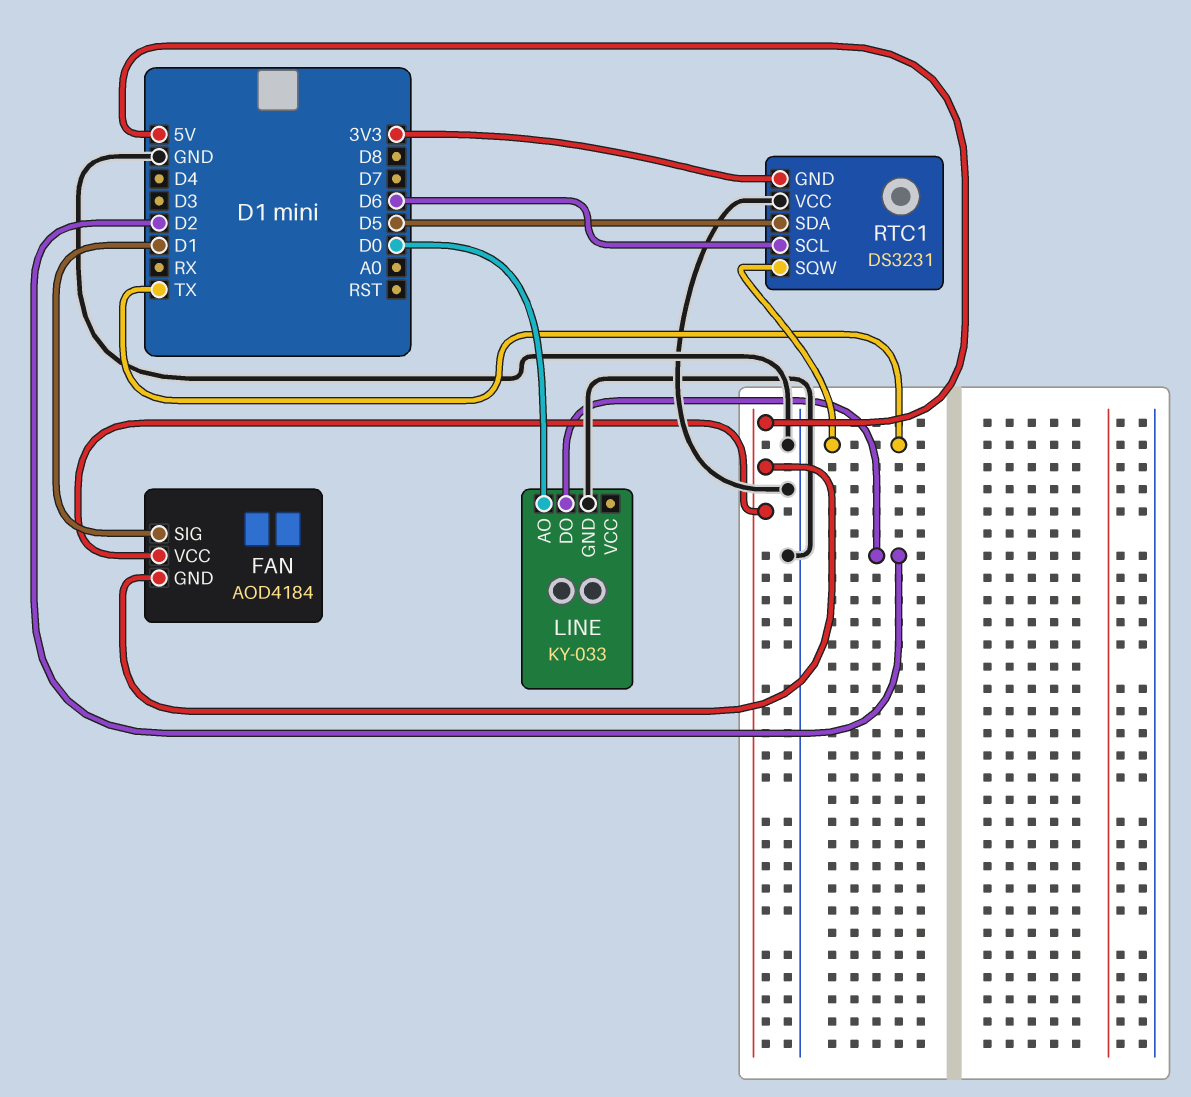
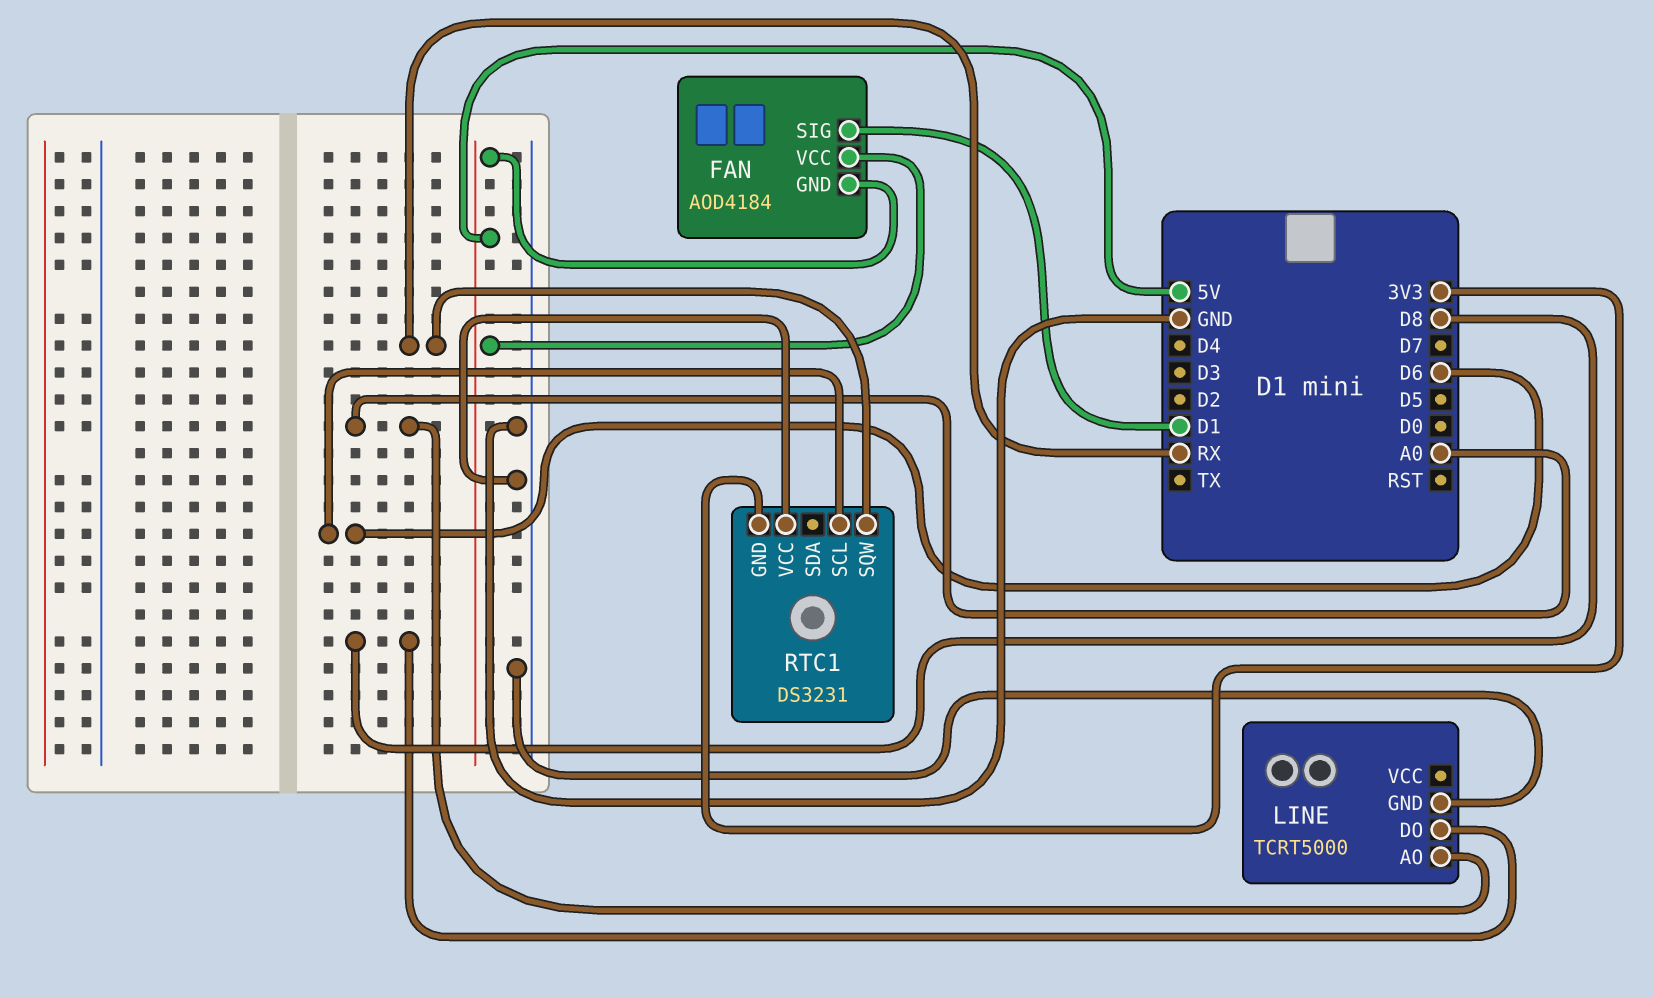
LINE: KY-033 -> TCRT5000
LINE pin AO: D0 -> A0
LINE pin DO: D2 -> D8
RTC1 pin SDA: D5 -> none
RTC1 pin SQW: TX -> RX

